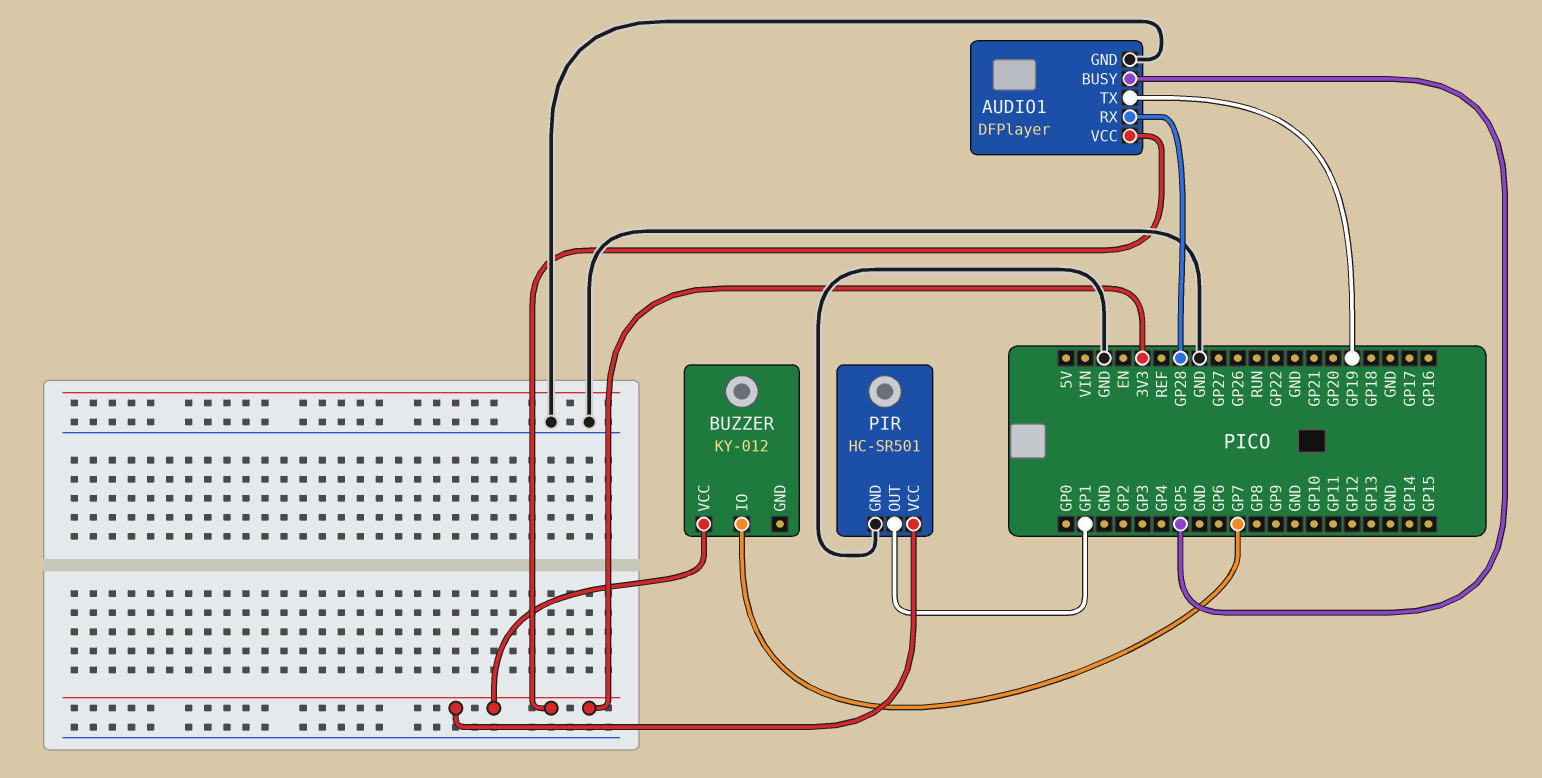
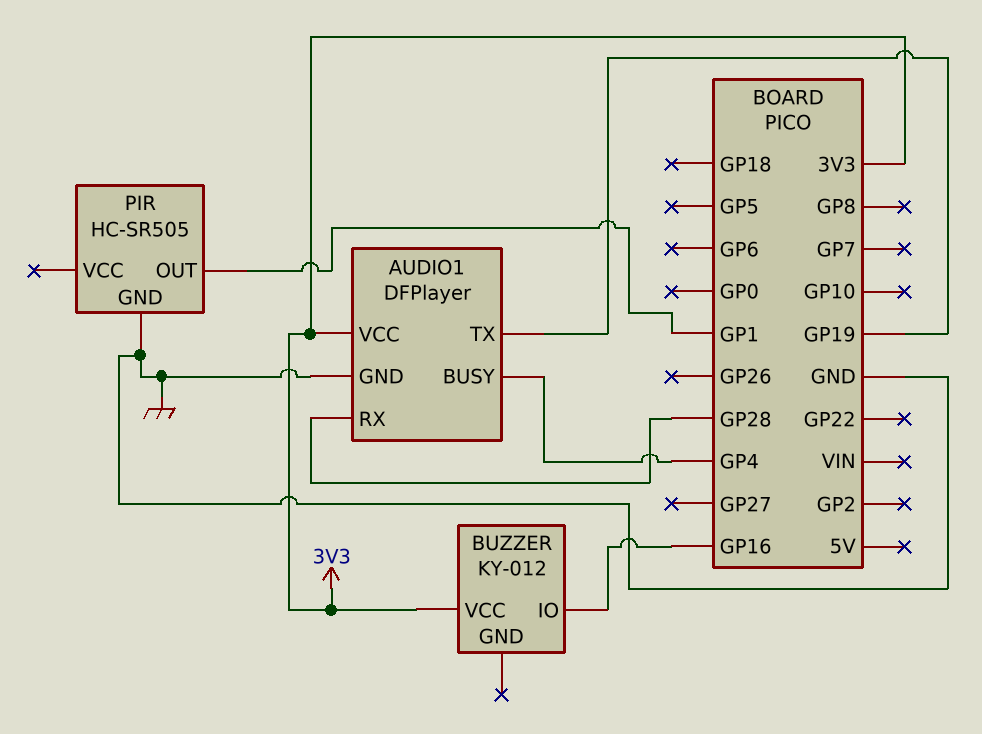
AUDIO1 pin BUSY: GP5 -> GP4
BUZZER pin IO: GP7 -> GP16
PIR: HC-SR501 -> HC-SR505
PIR pin VCC: 3V3 -> none

